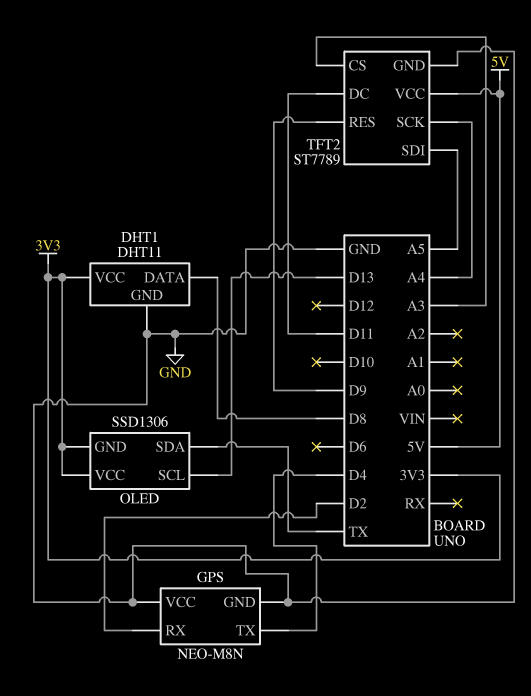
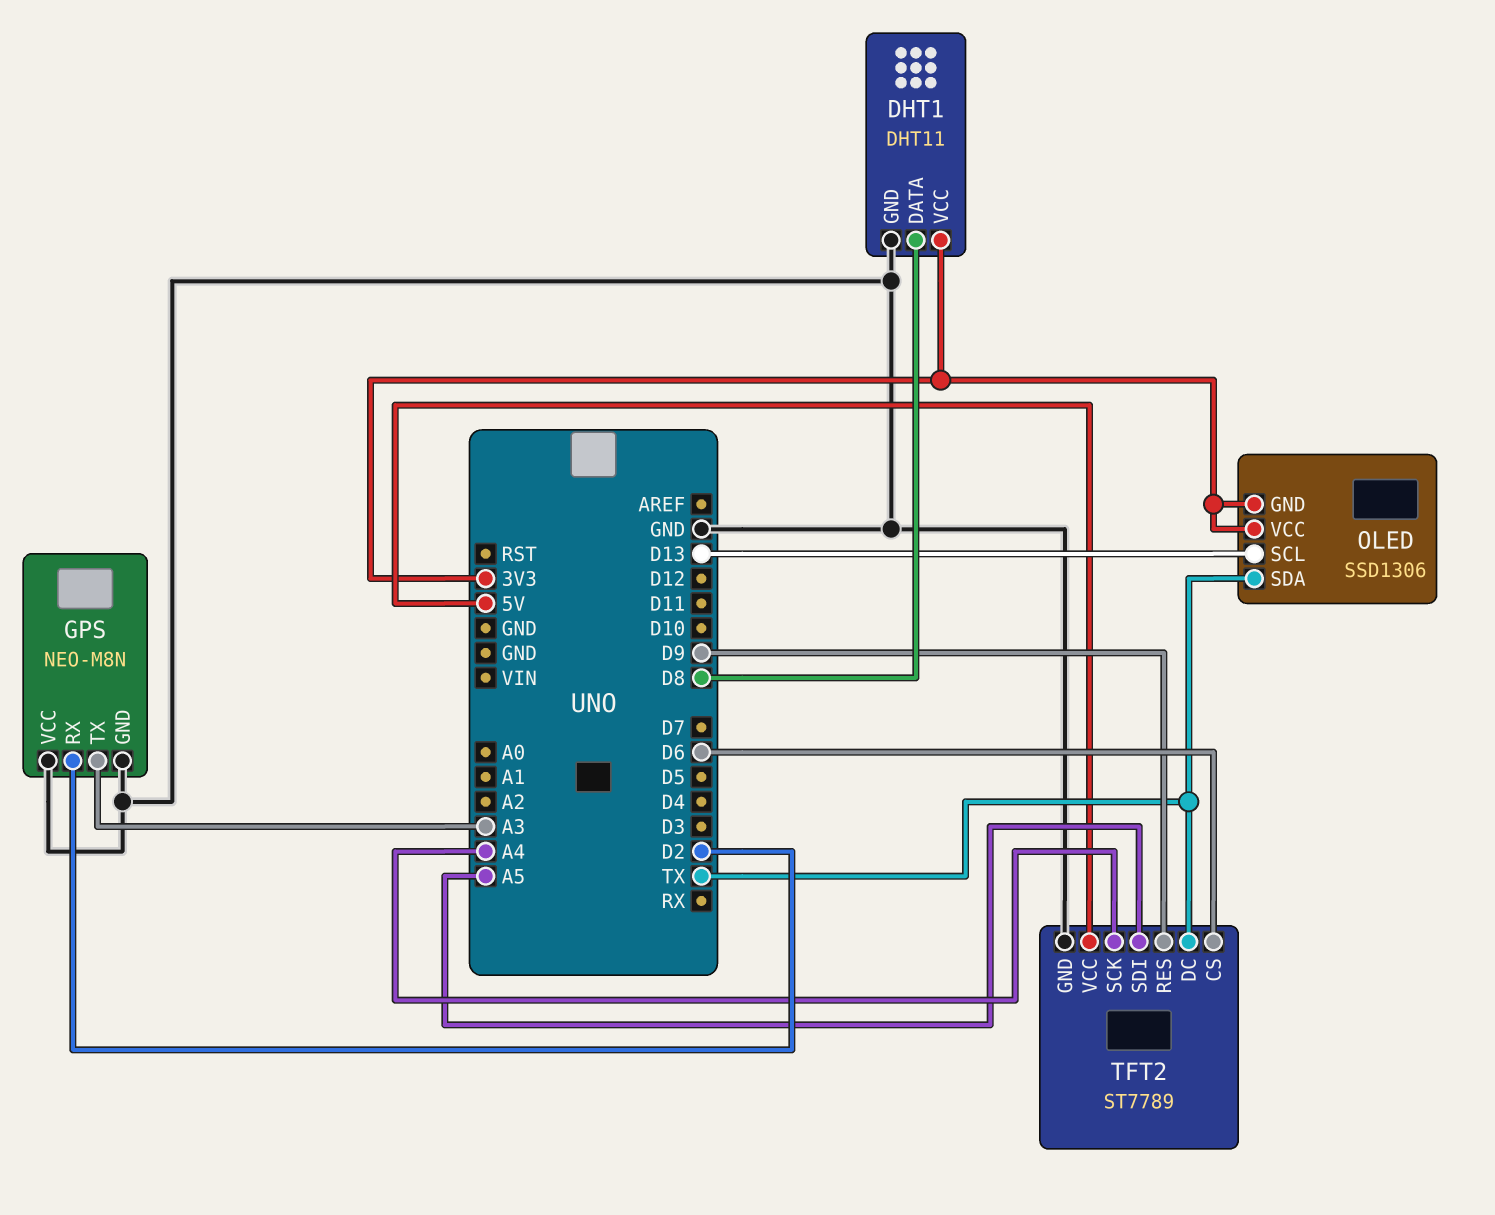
GPS pin TX: D4 -> A3
TFT2 pin CS: A3 -> D6
TFT2 pin DC: D11 -> TX

